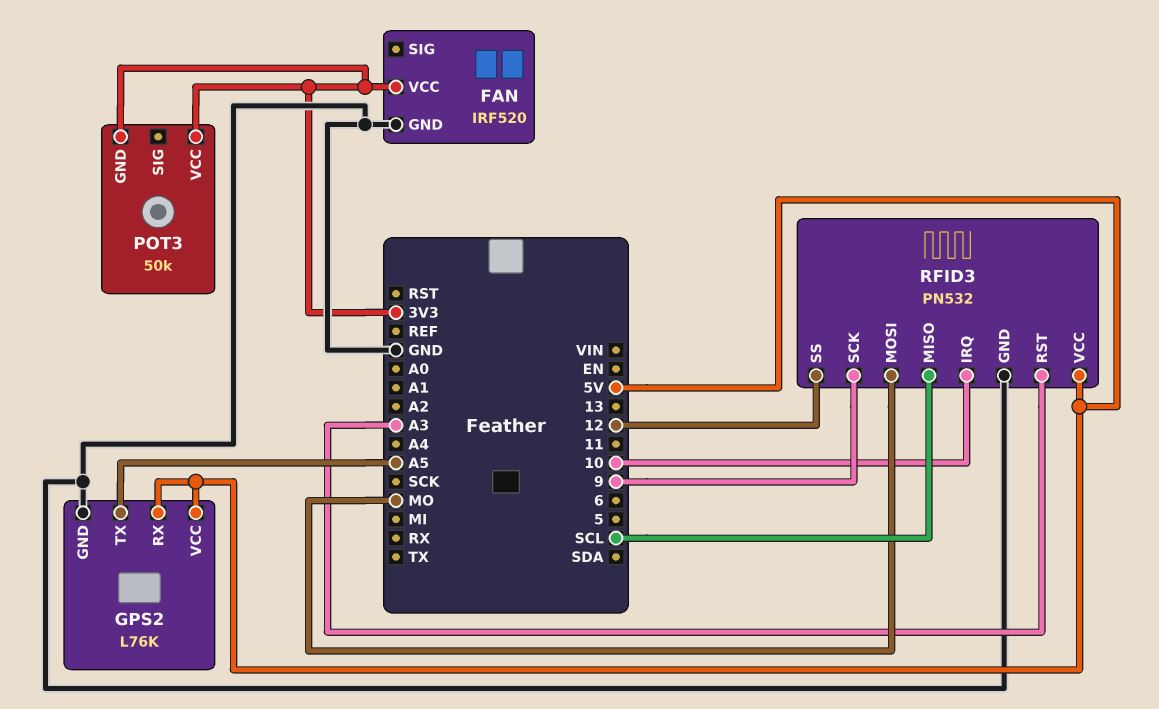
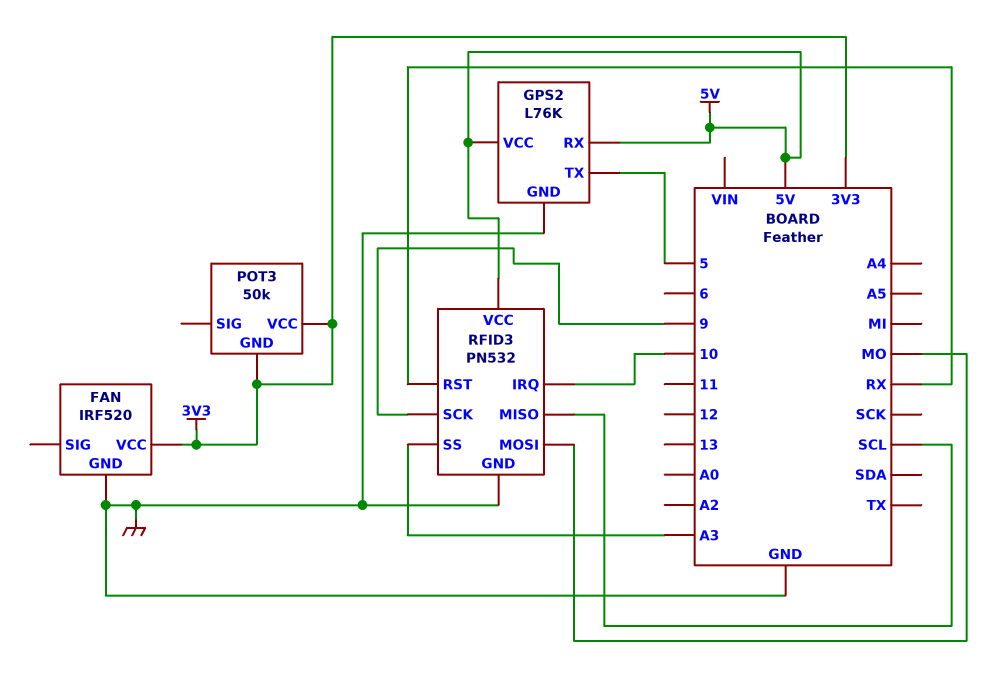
GPS2 pin TX: A5 -> 5
RFID3 pin RST: A3 -> RX
RFID3 pin SS: 12 -> A3

